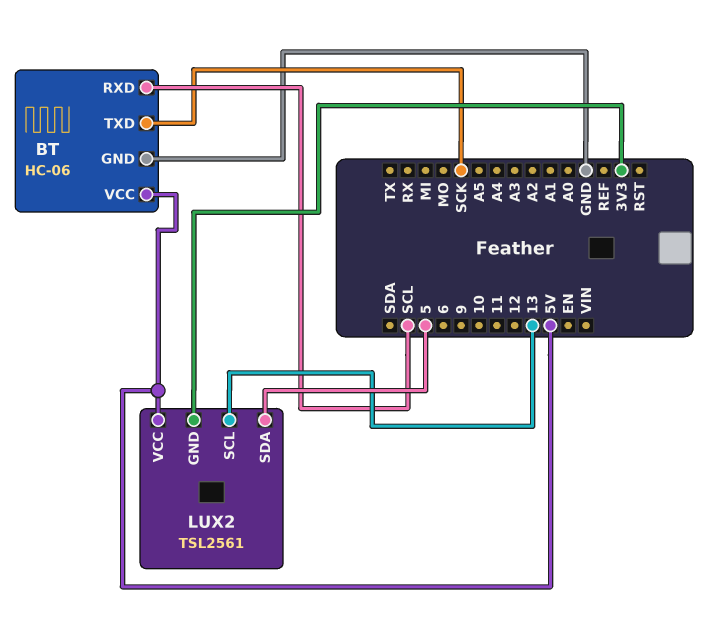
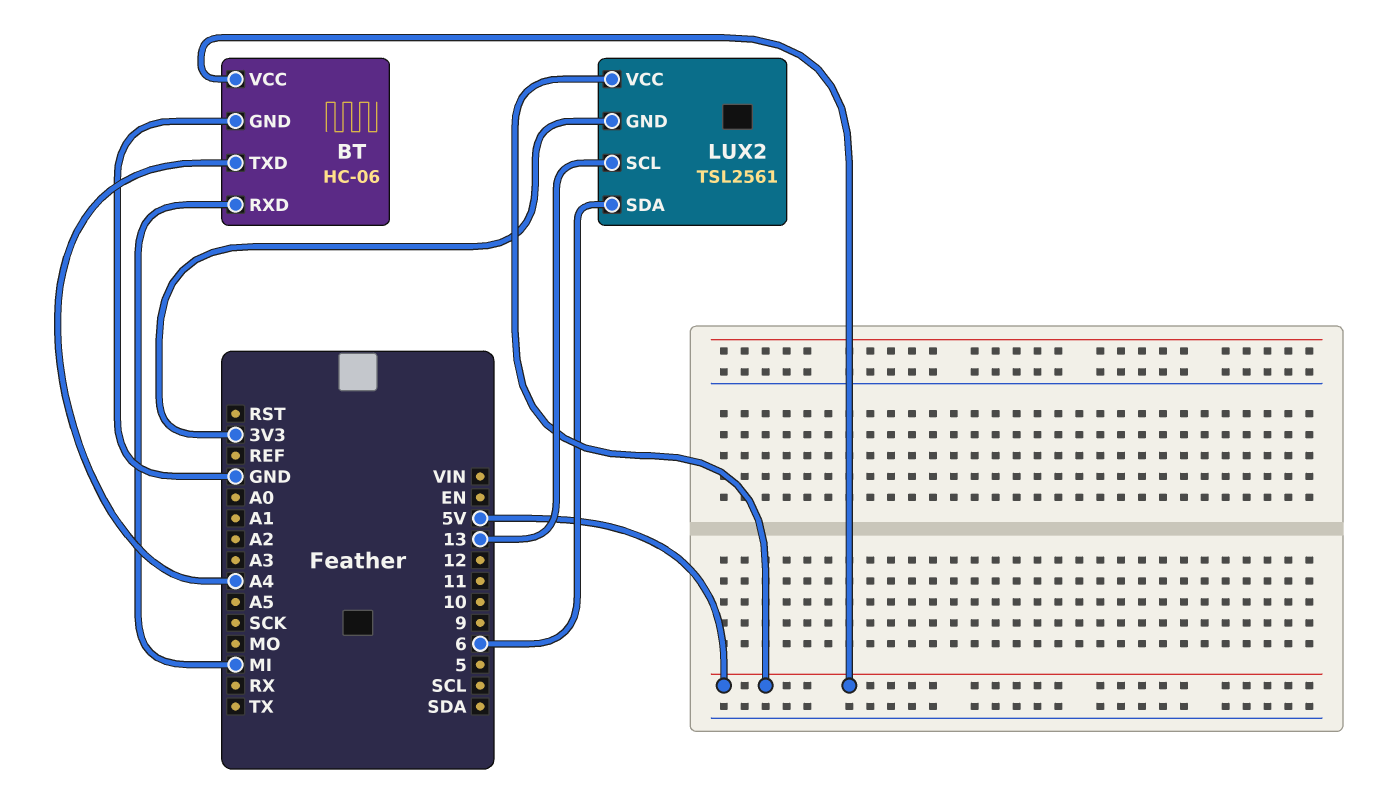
BT pin RXD: SCL -> MI
BT pin TXD: SCK -> A4
LUX2 pin SDA: 5 -> 6

